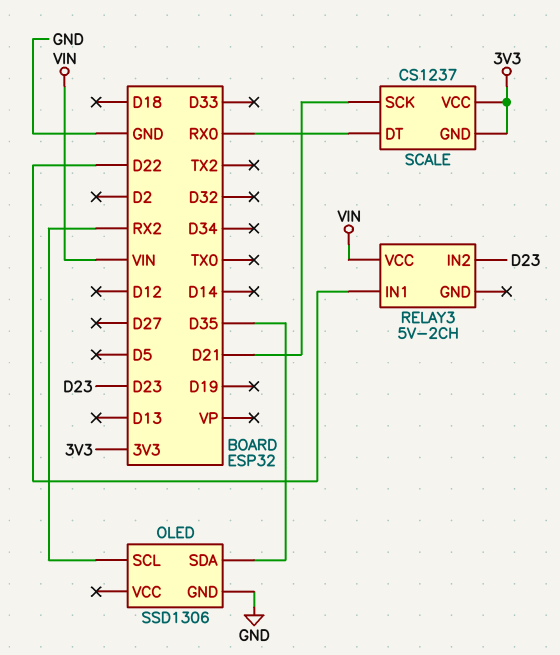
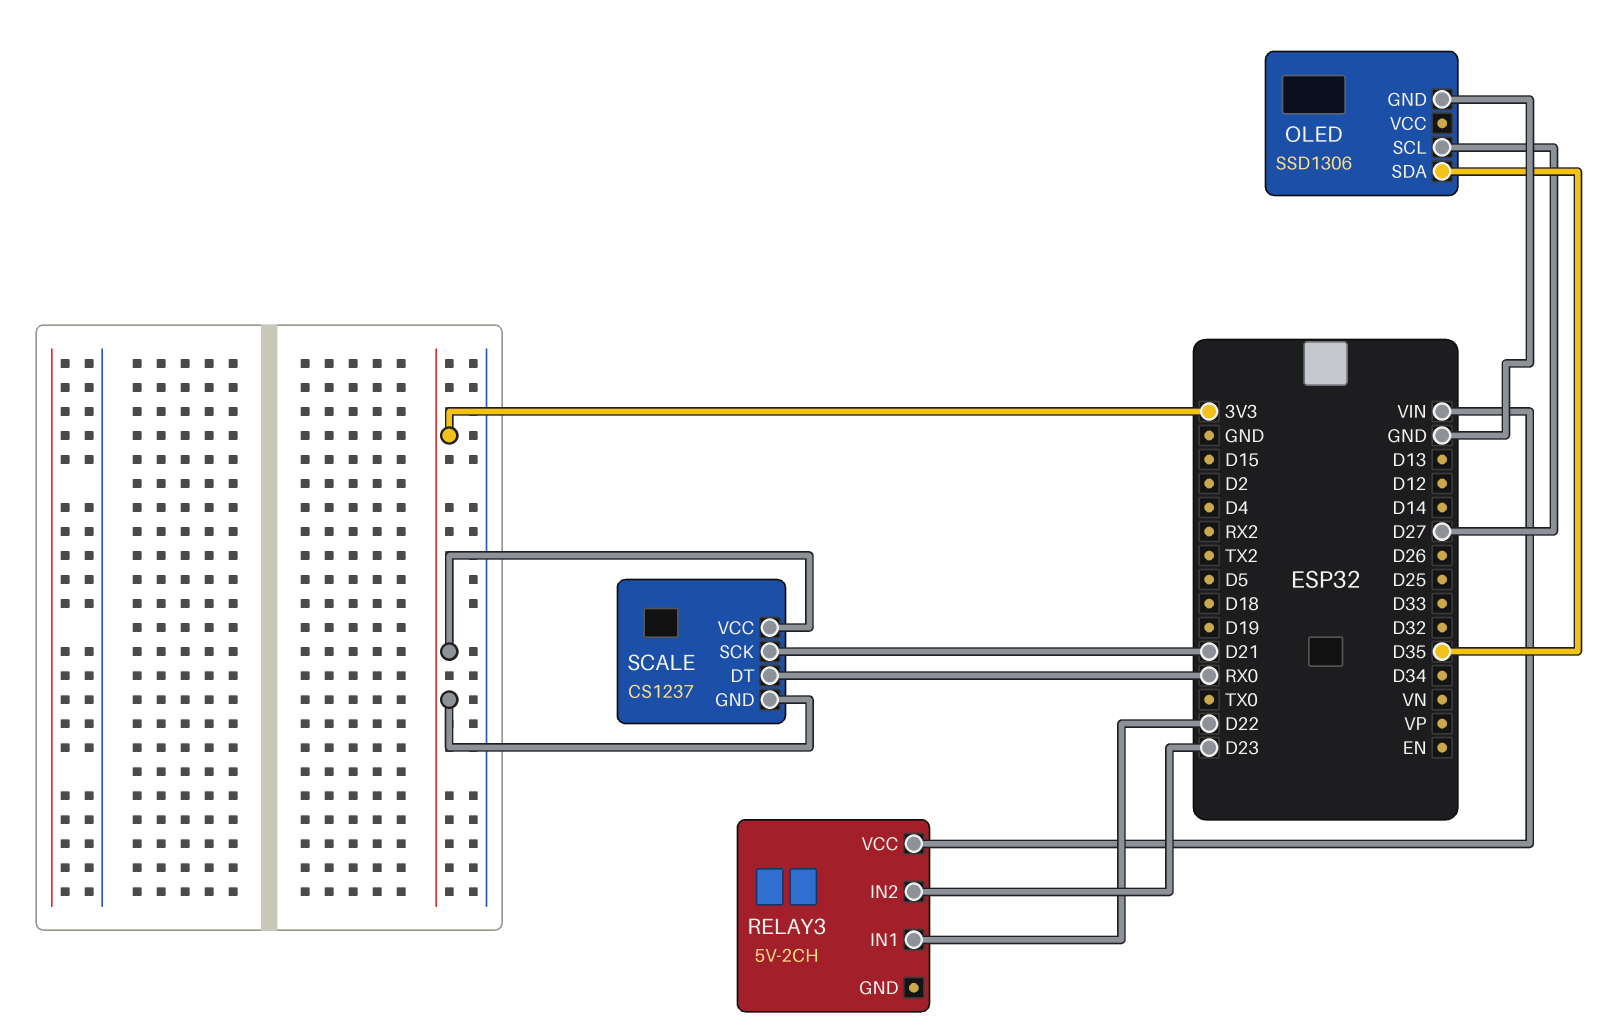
OLED pin SCL: RX2 -> D27

